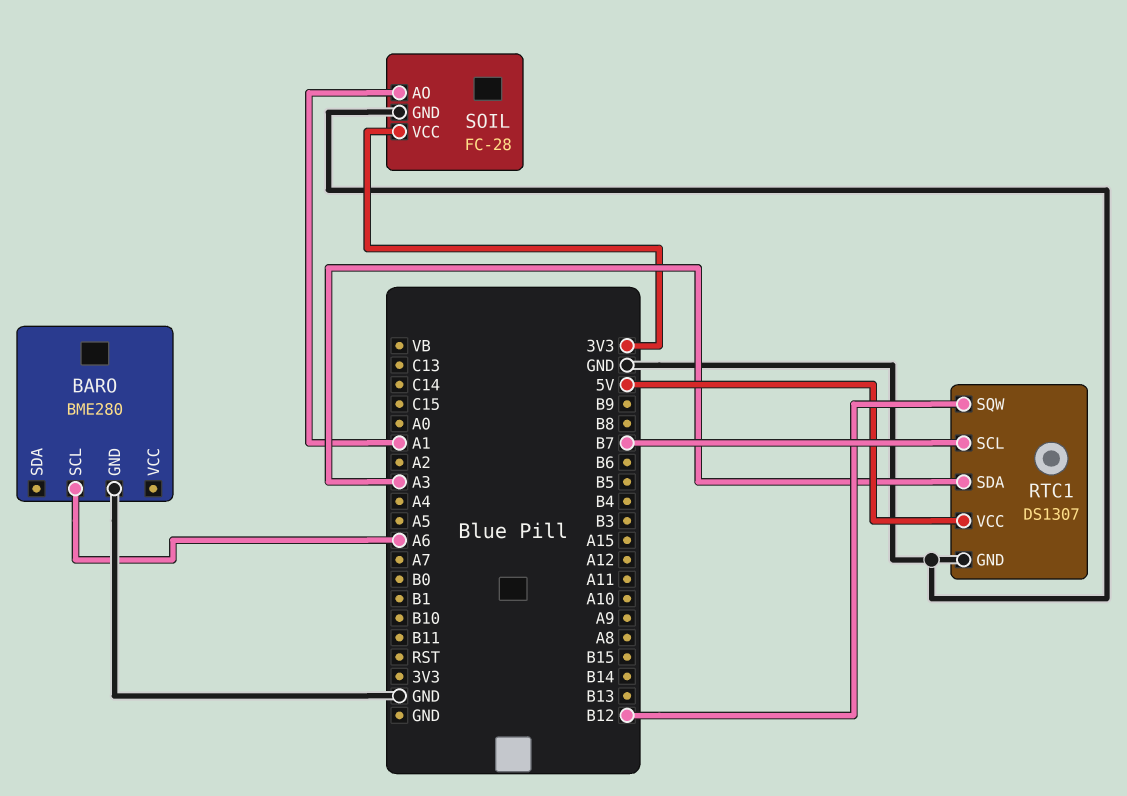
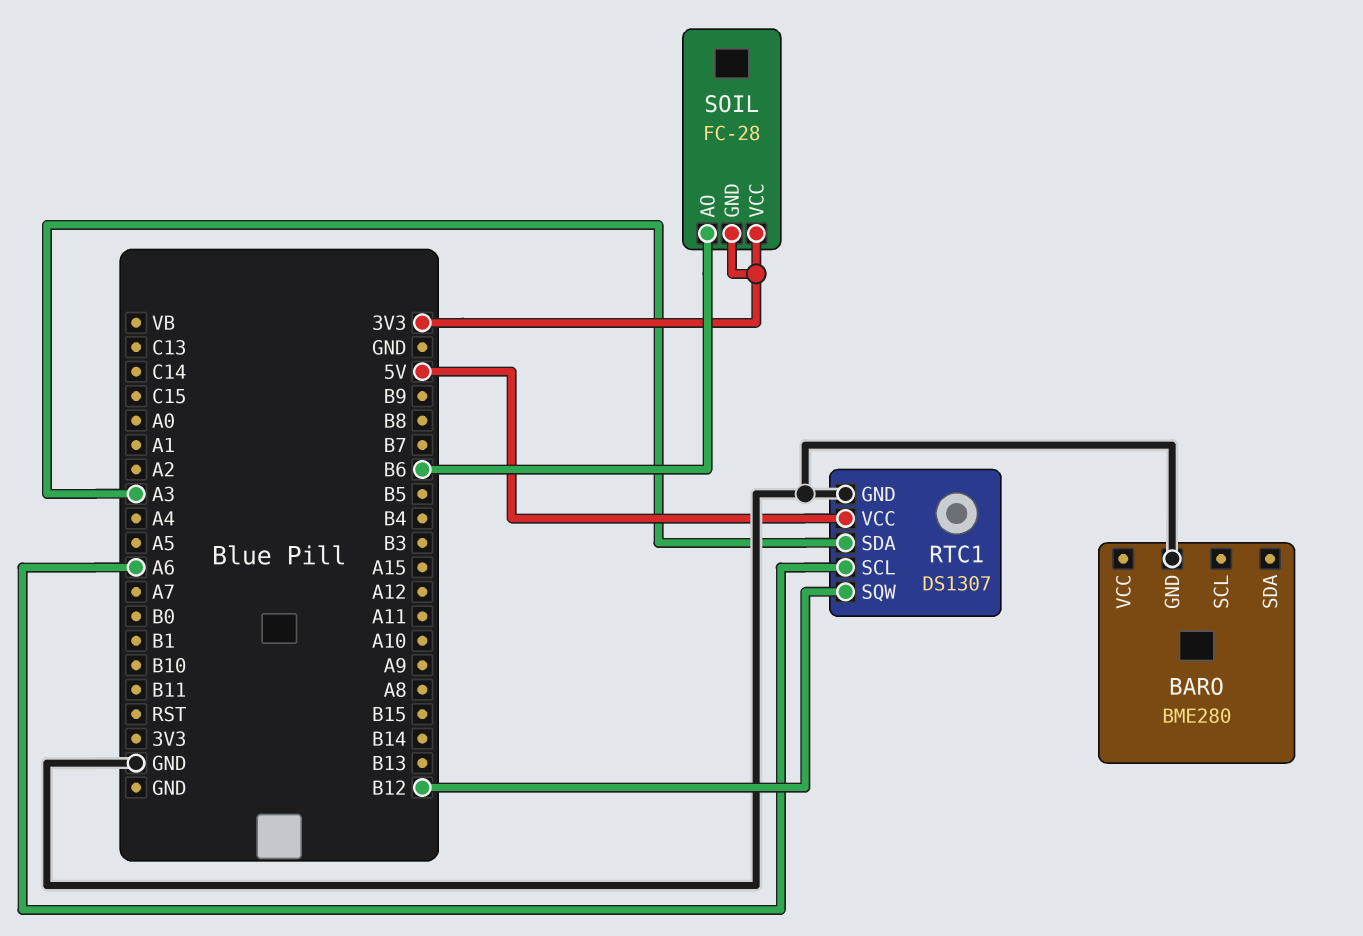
BARO pin SCL: A6 -> none
RTC1 pin SCL: B7 -> A6
SOIL pin AO: A1 -> B6
SOIL pin GND: GND -> 3V3

